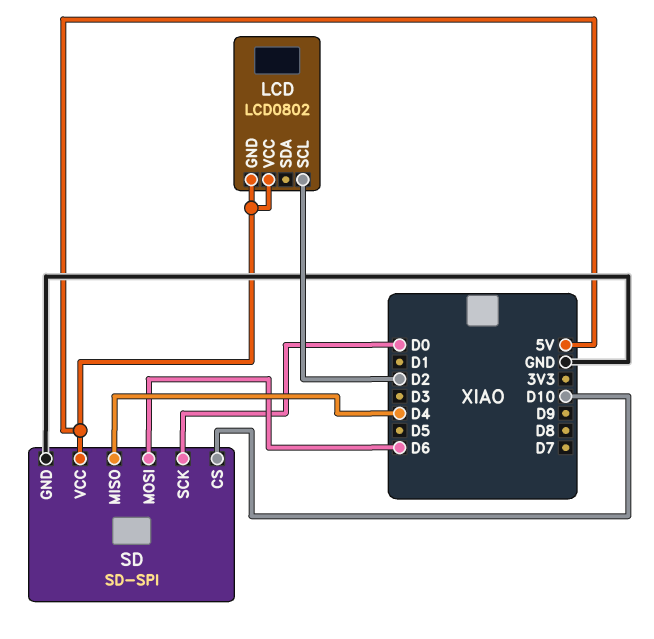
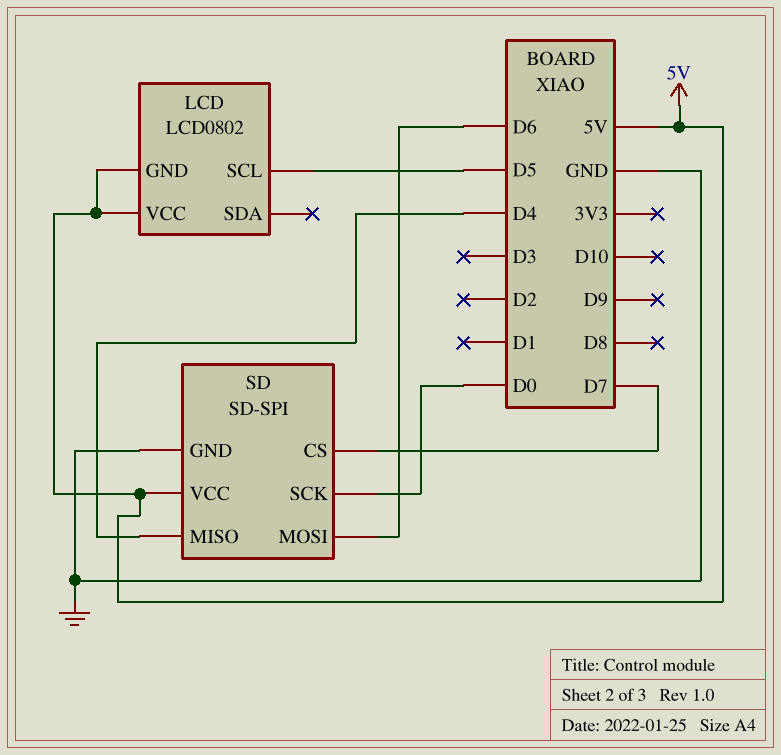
LCD pin SCL: D2 -> D5
SD pin CS: D10 -> D7

